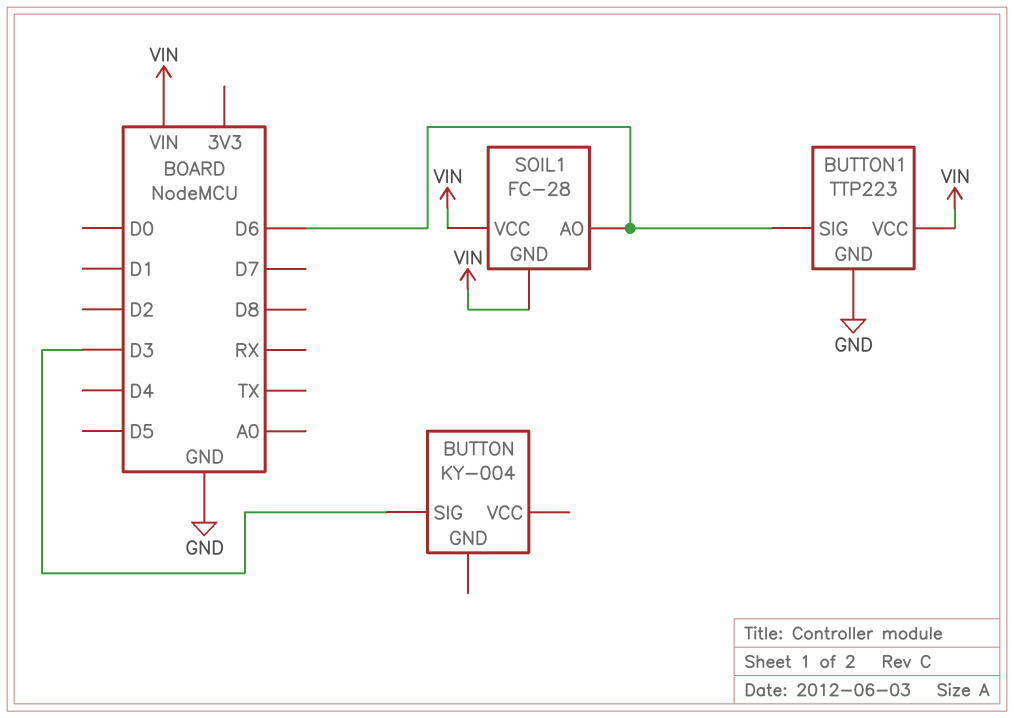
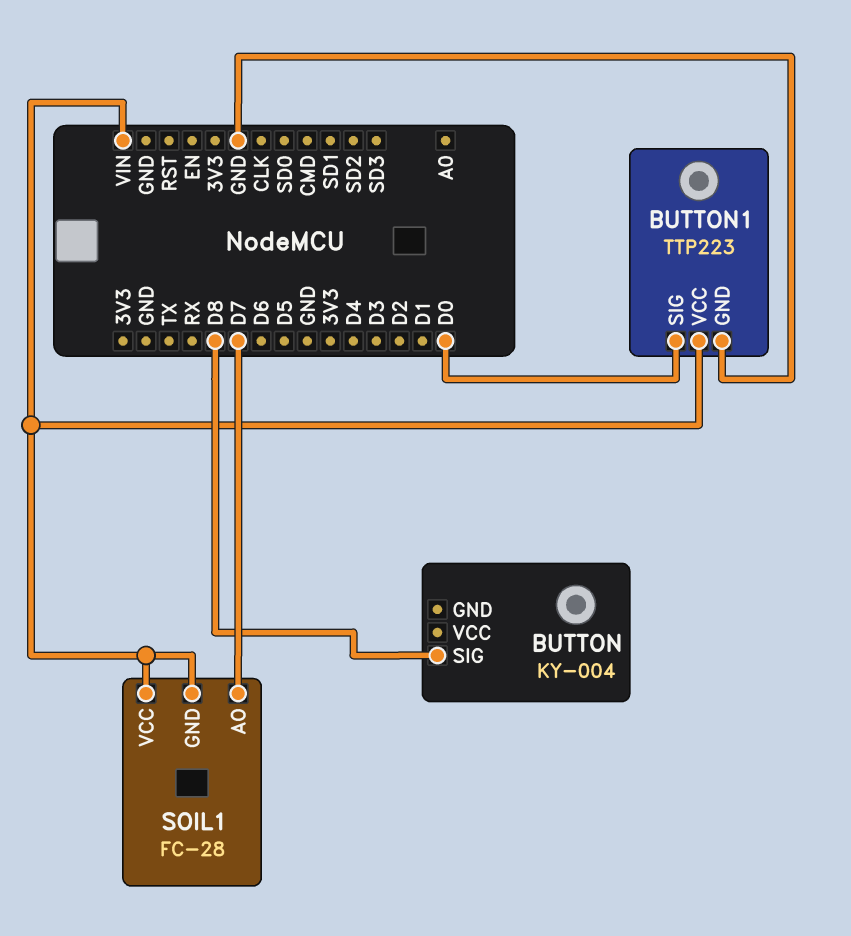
BUTTON pin SIG: D3 -> D8
BUTTON1 pin SIG: D6 -> D0
SOIL1 pin AO: D6 -> D7

